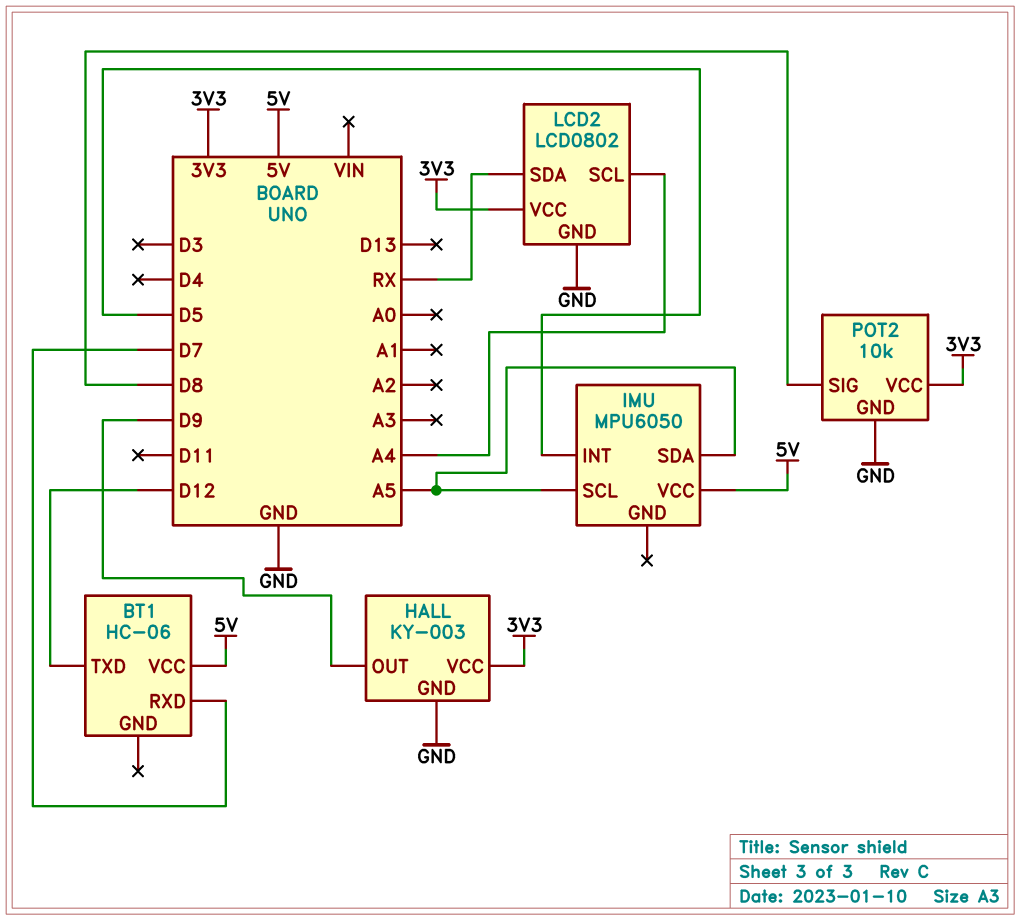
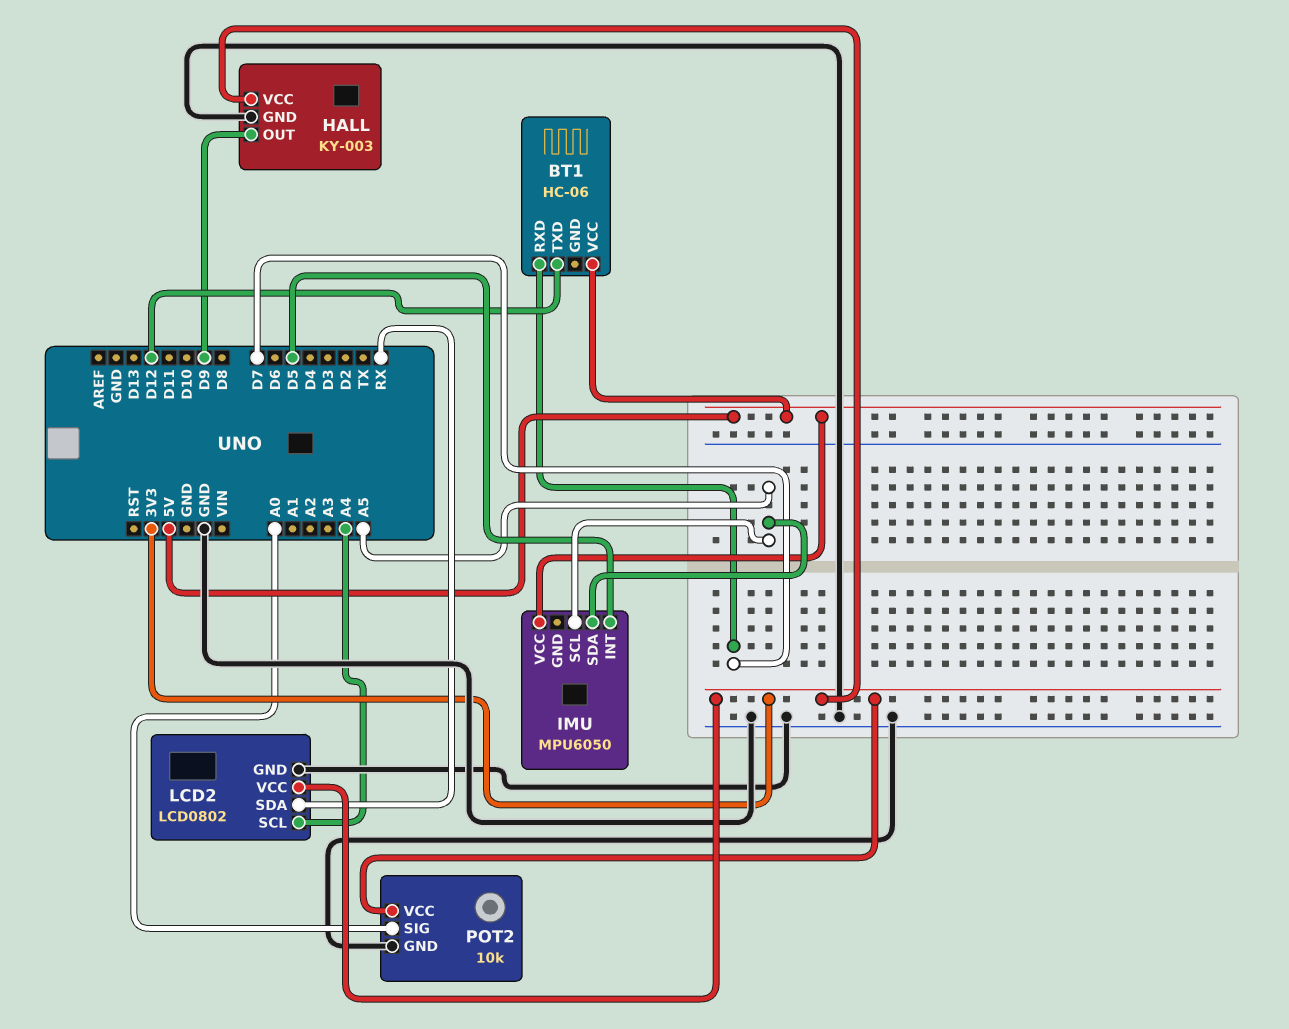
POT2 pin SIG: D8 -> A0

